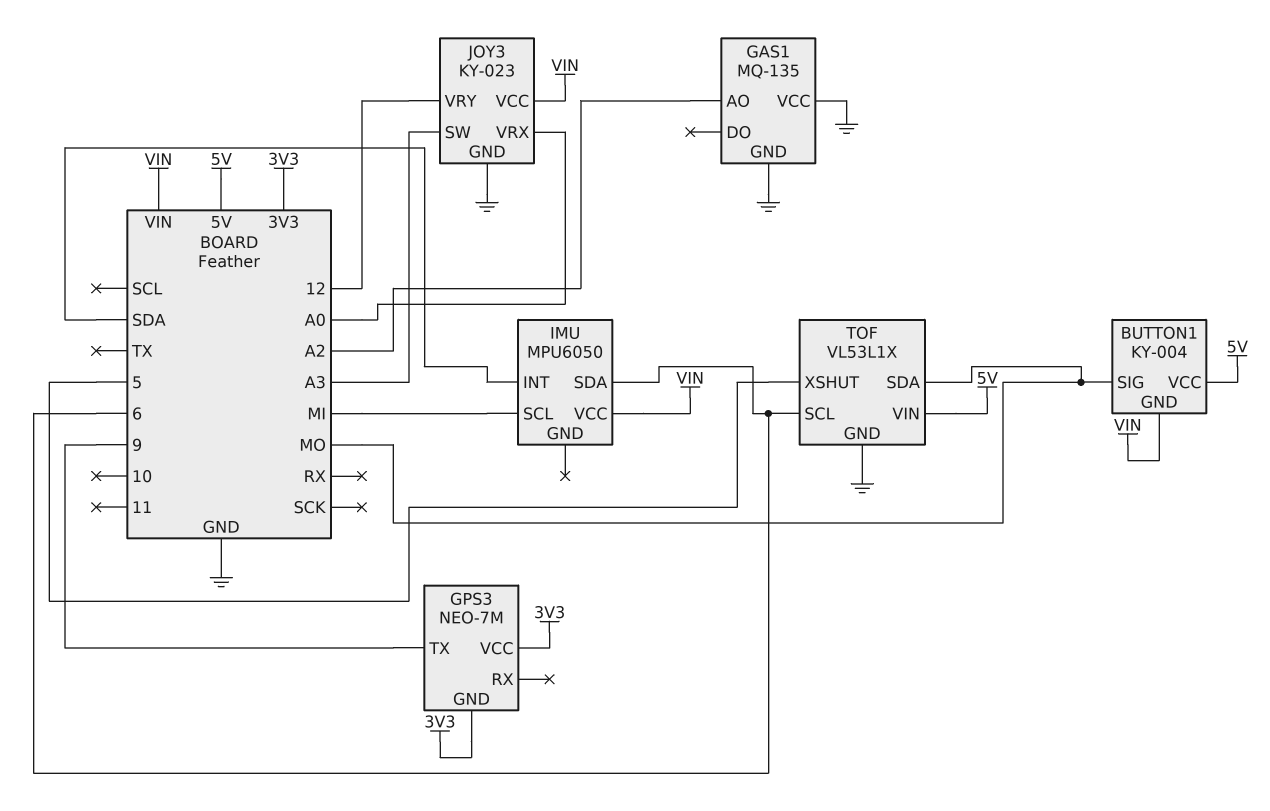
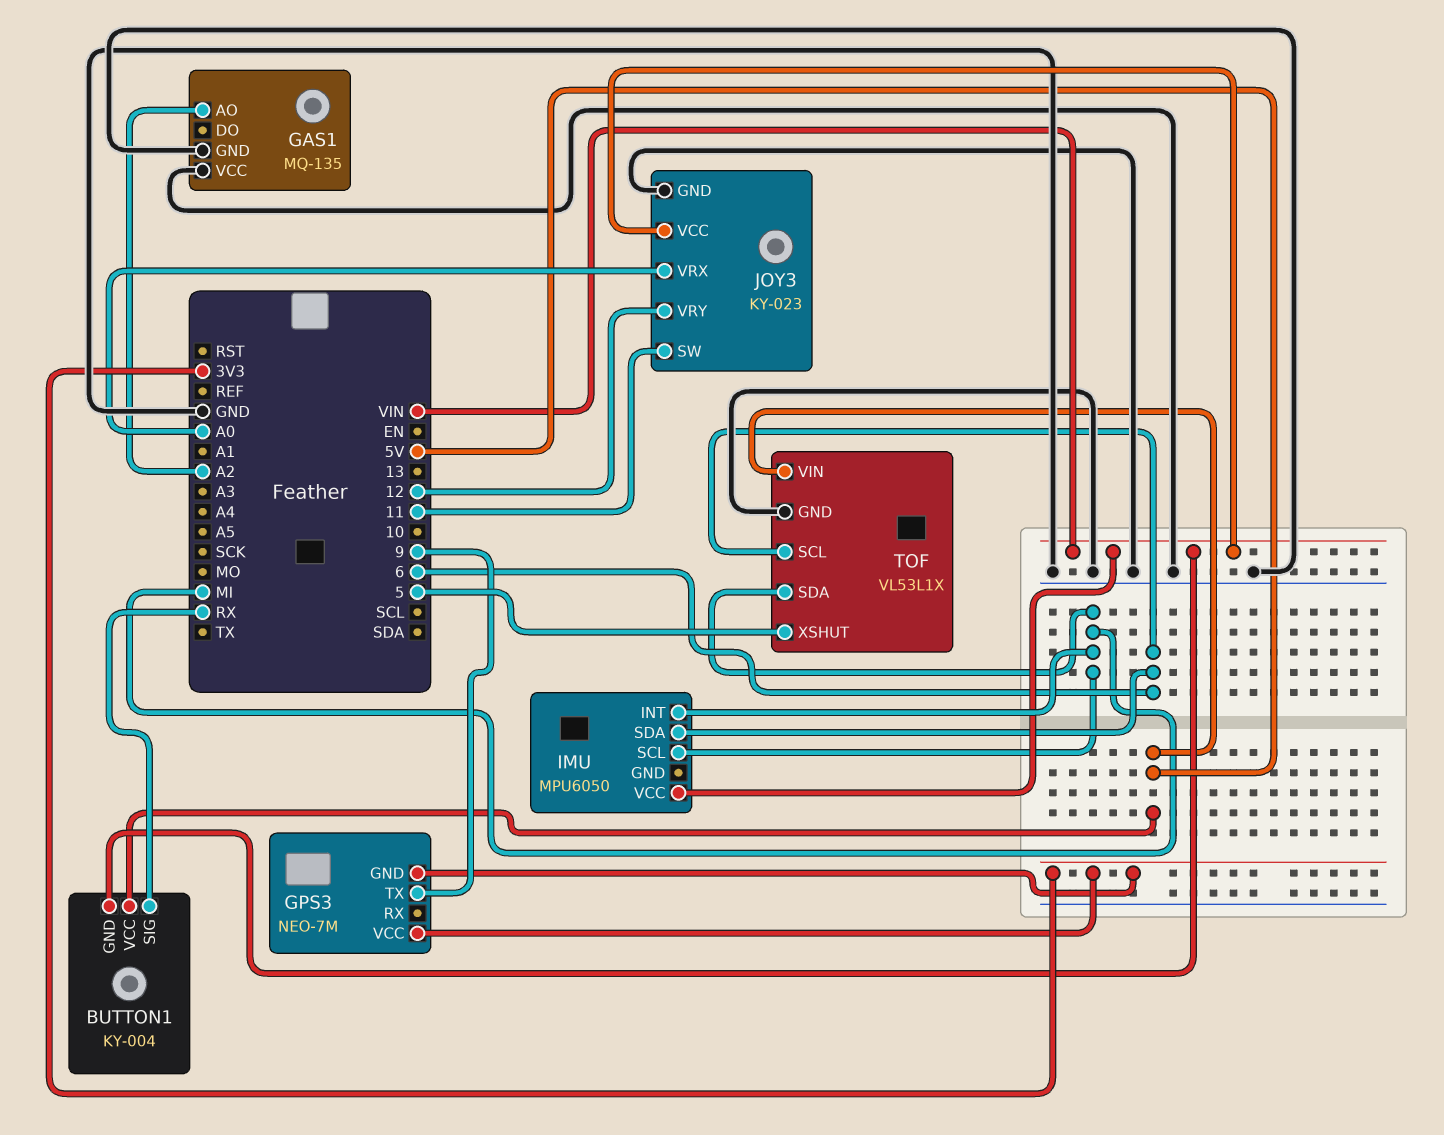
BUTTON1 pin SIG: MO -> RX
IMU pin INT: SDA -> MI
JOY3 pin SW: A3 -> 11
TOF pin SDA: MO -> MI

